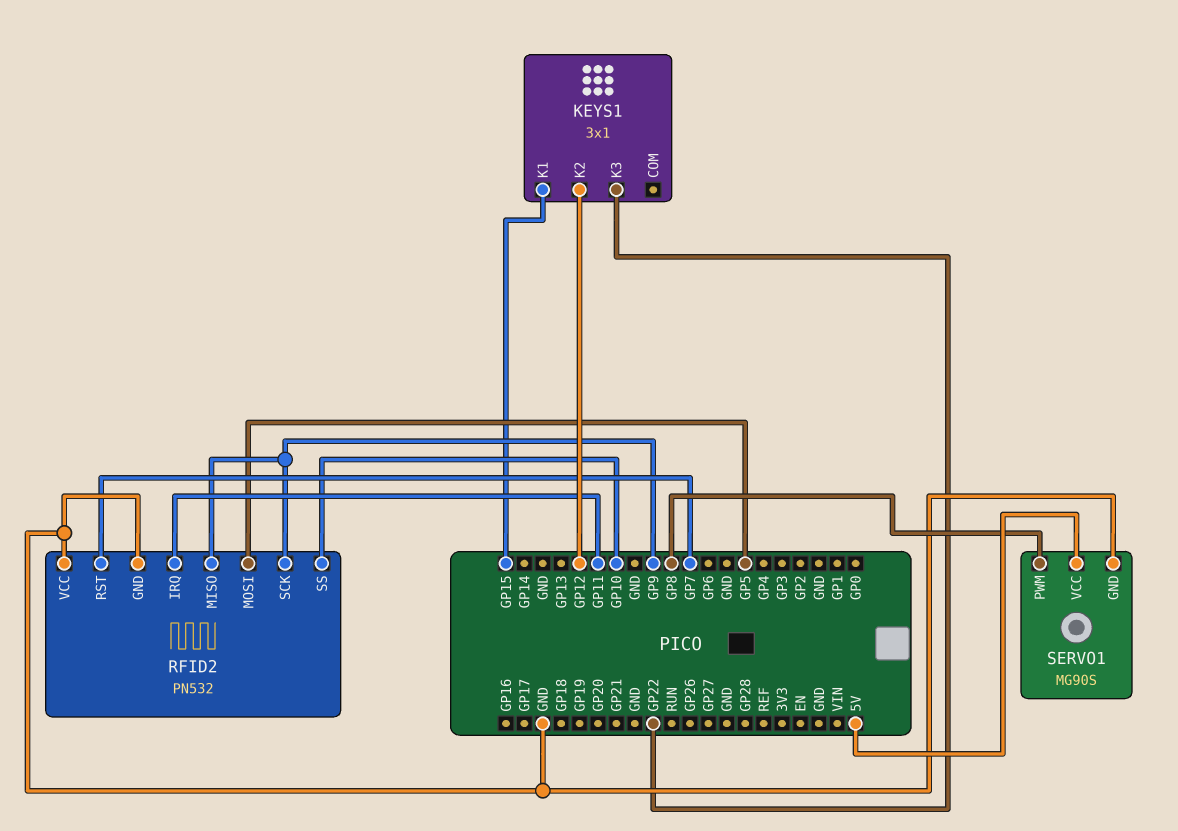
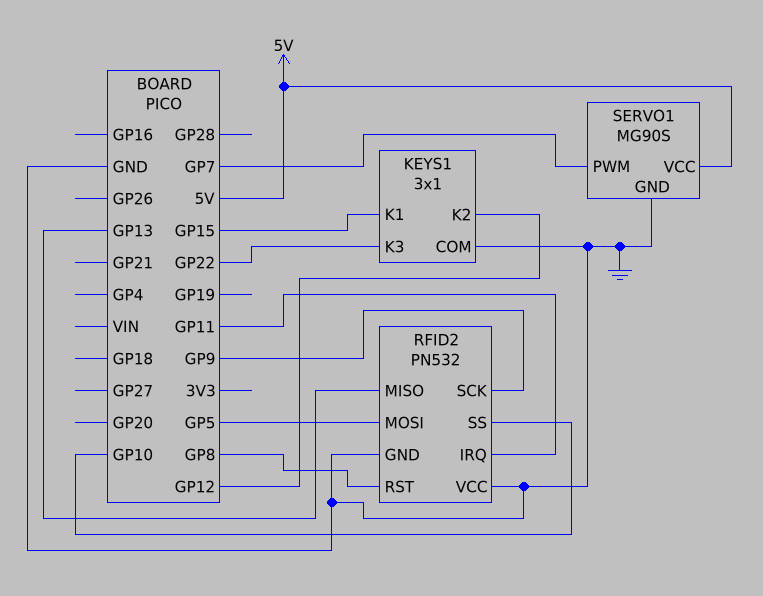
KEYS1 pin COM: none -> GND
RFID2 pin MISO: GP9 -> GP13
RFID2 pin RST: GP7 -> GP8
SERVO1 pin PWM: GP8 -> GP7

